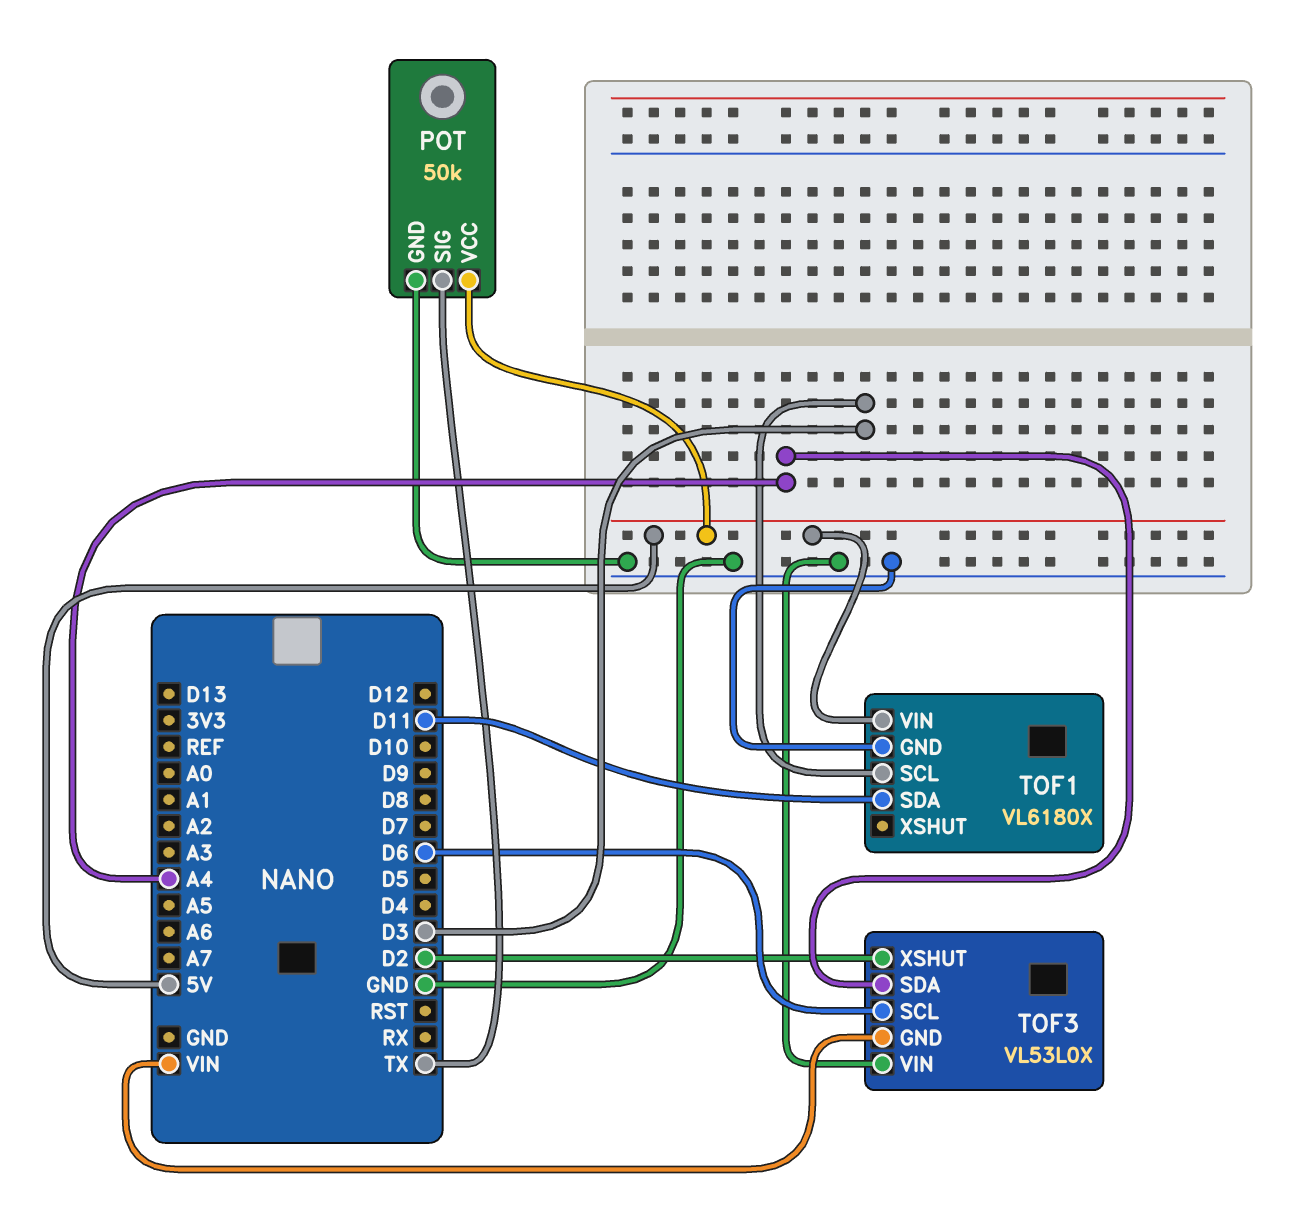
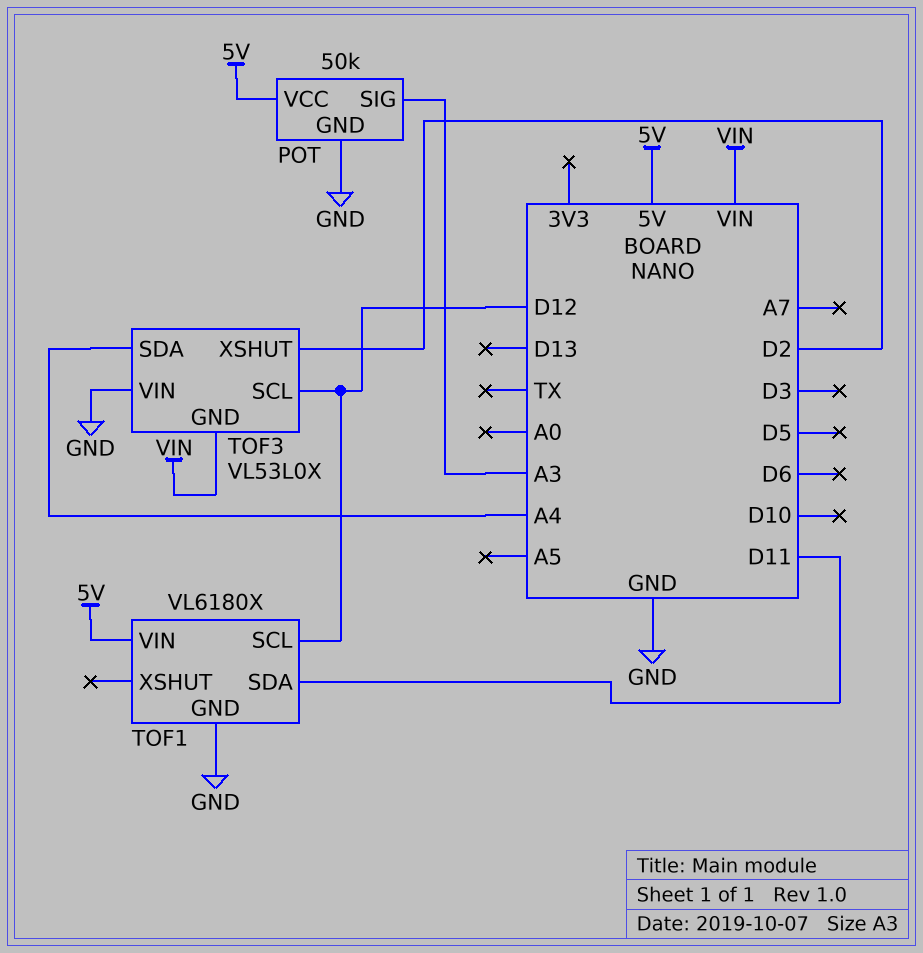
POT pin SIG: TX -> A3
TOF1 pin SCL: D3 -> D12
TOF3 pin SCL: D6 -> D12

